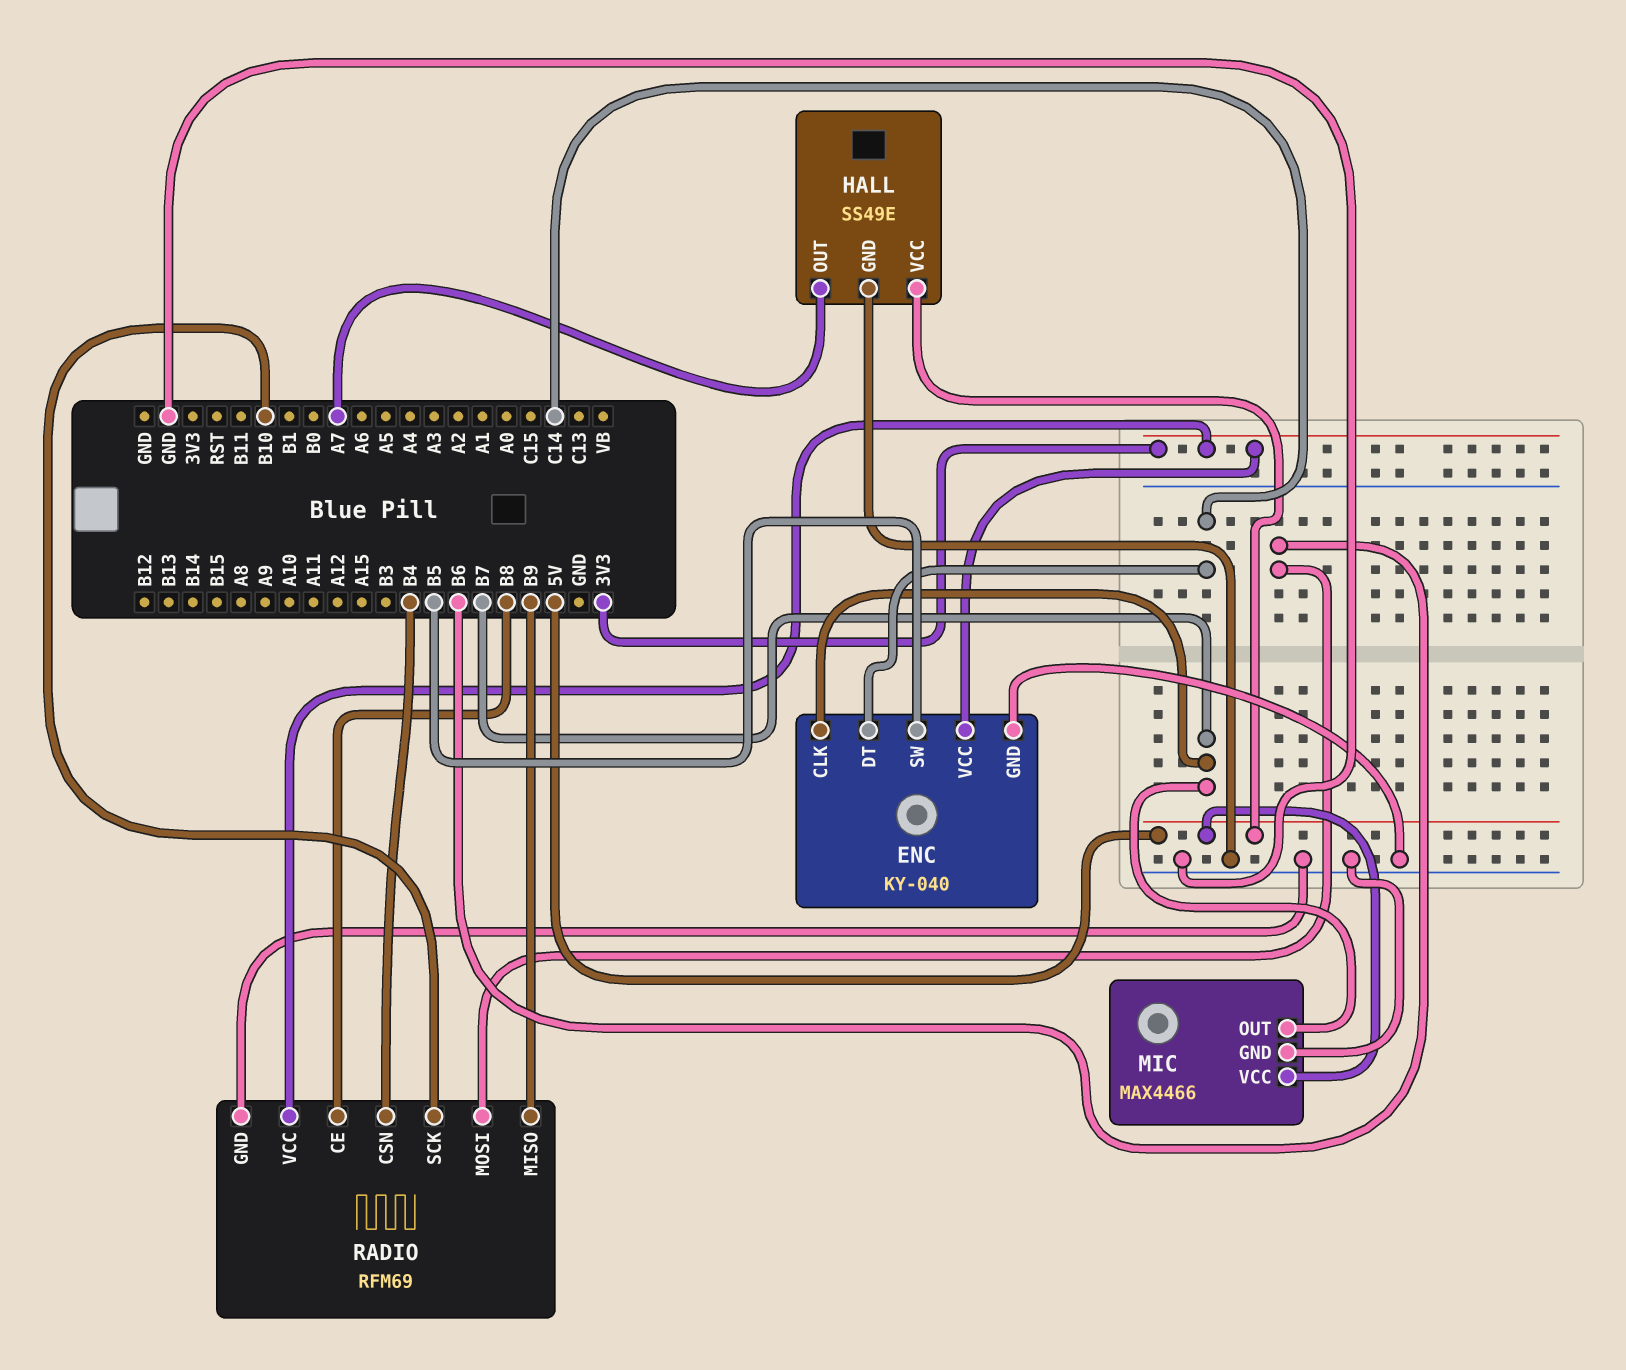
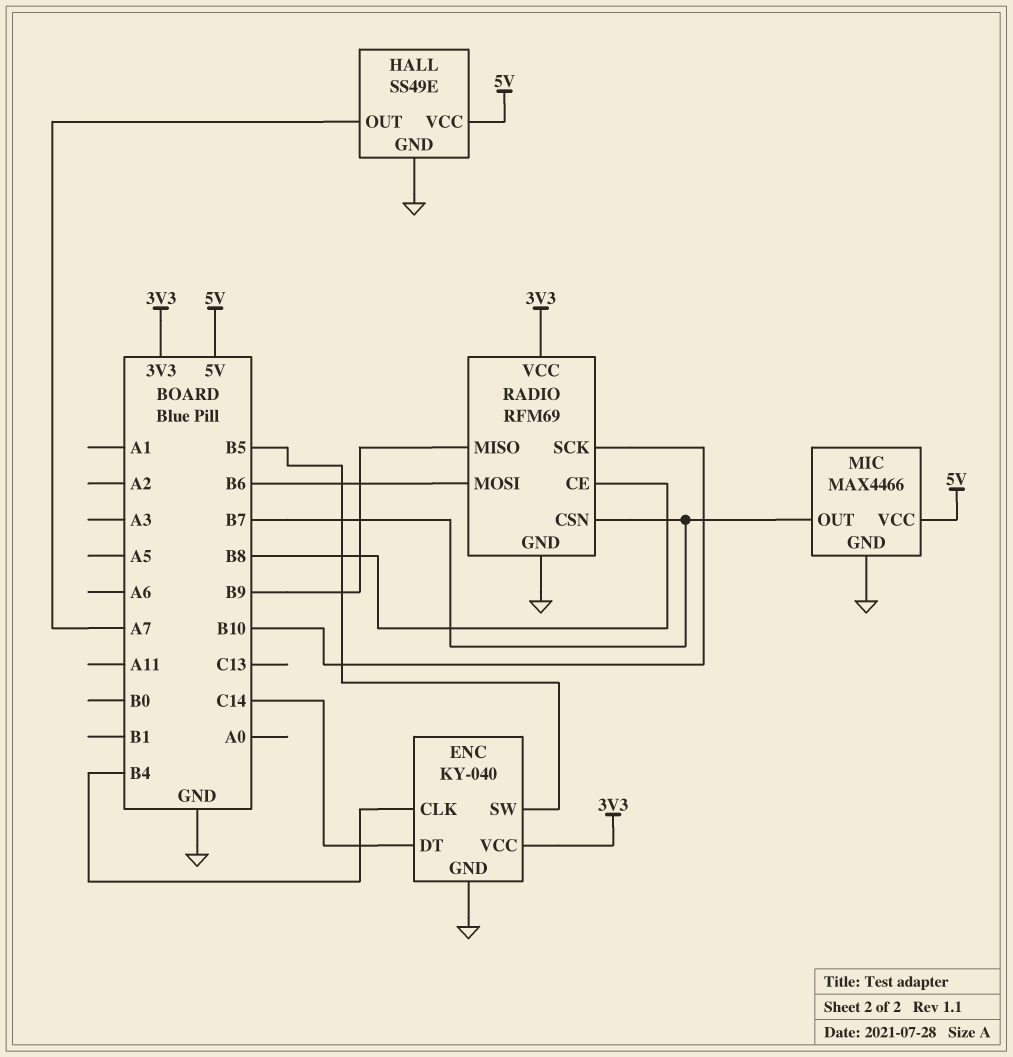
ENC pin CLK: B7 -> B4
RADIO pin CSN: B4 -> B7

